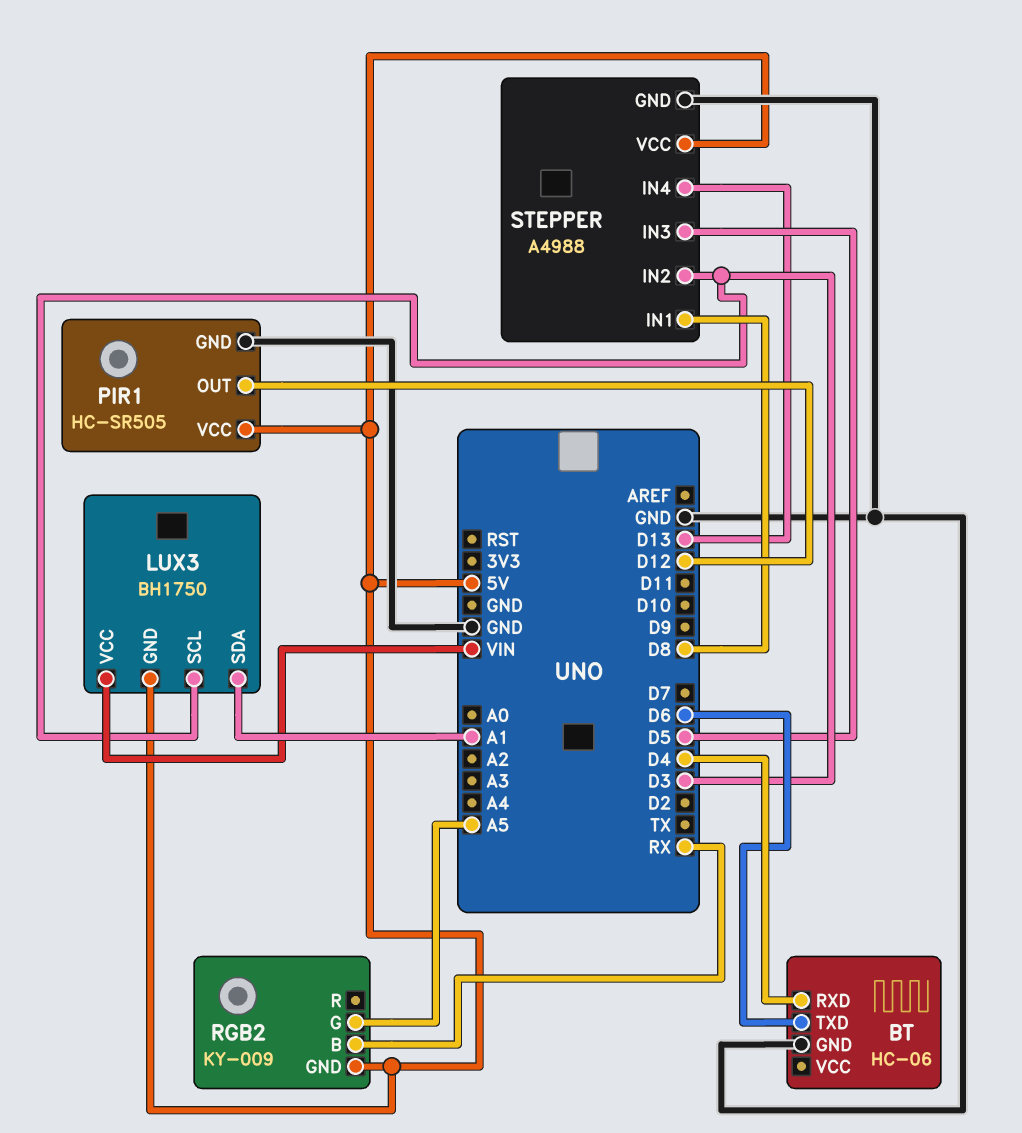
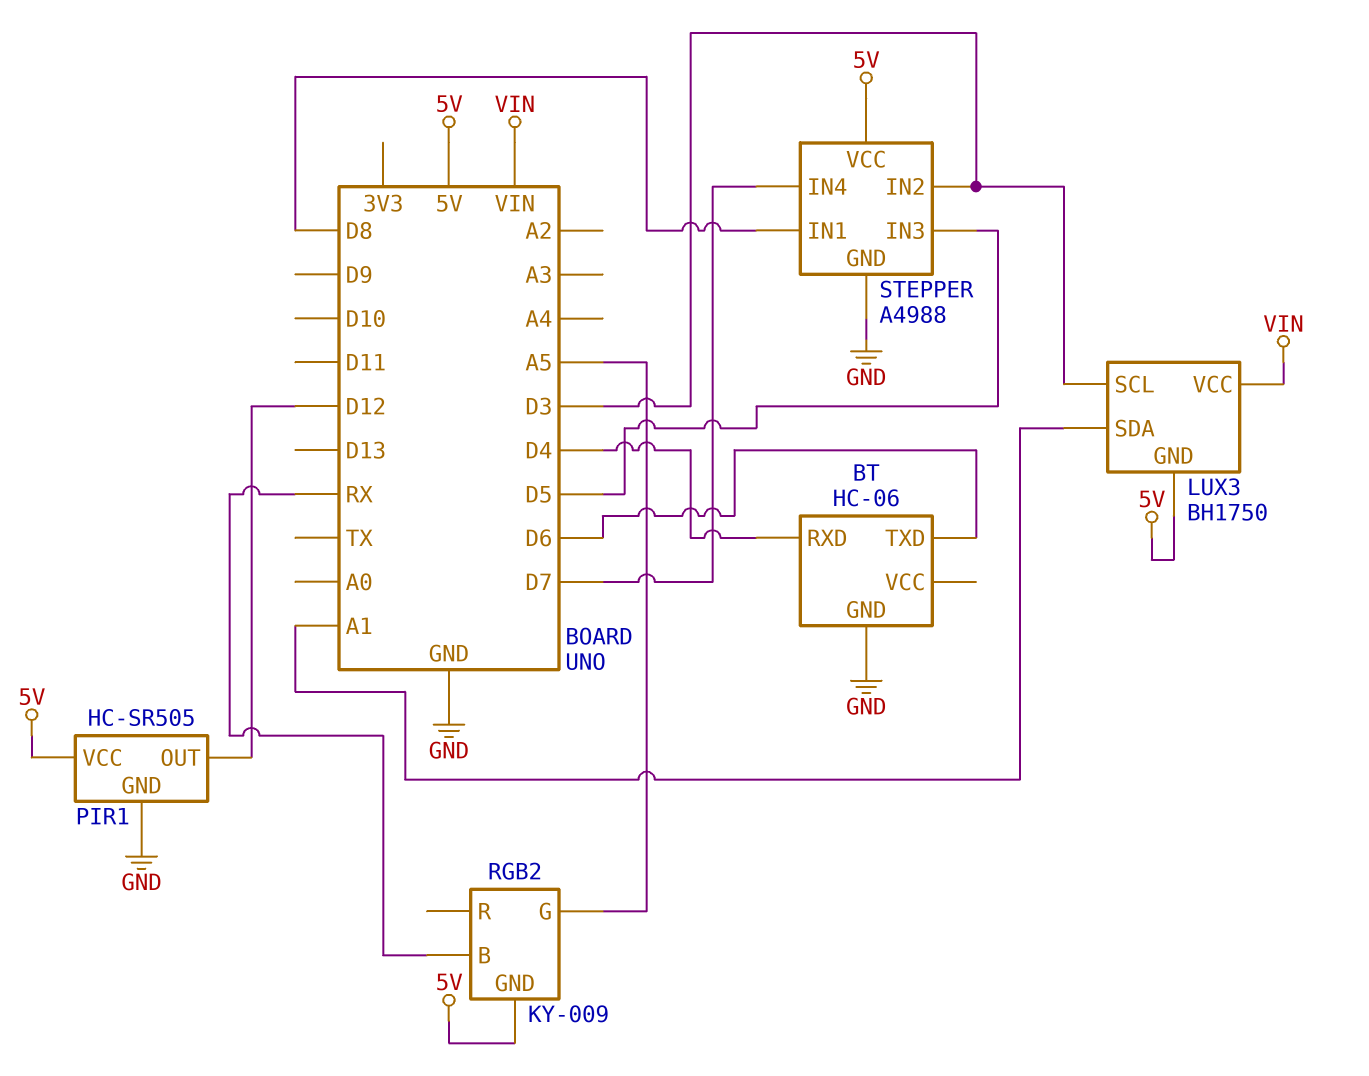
STEPPER pin IN4: D13 -> D7

